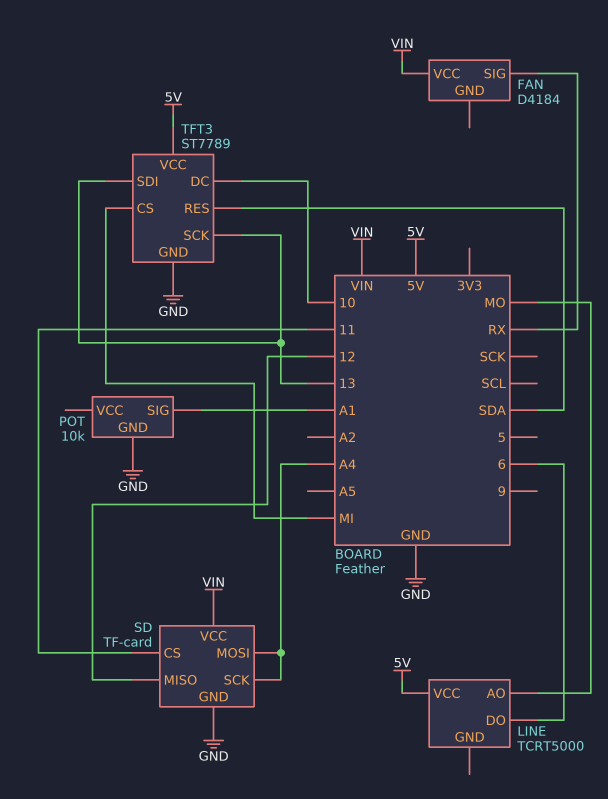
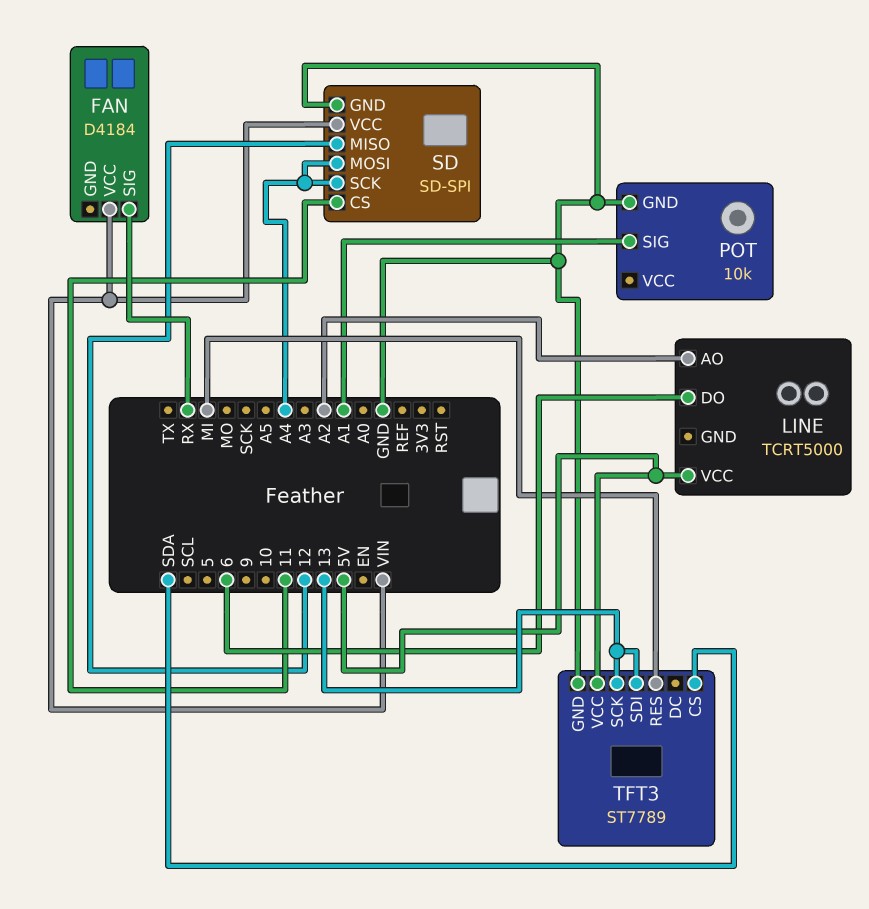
LINE pin AO: MO -> A2
SD: TF-card -> SD-SPI
TFT3 pin CS: MI -> SDA
TFT3 pin DC: 10 -> none
TFT3 pin RES: SDA -> MI

